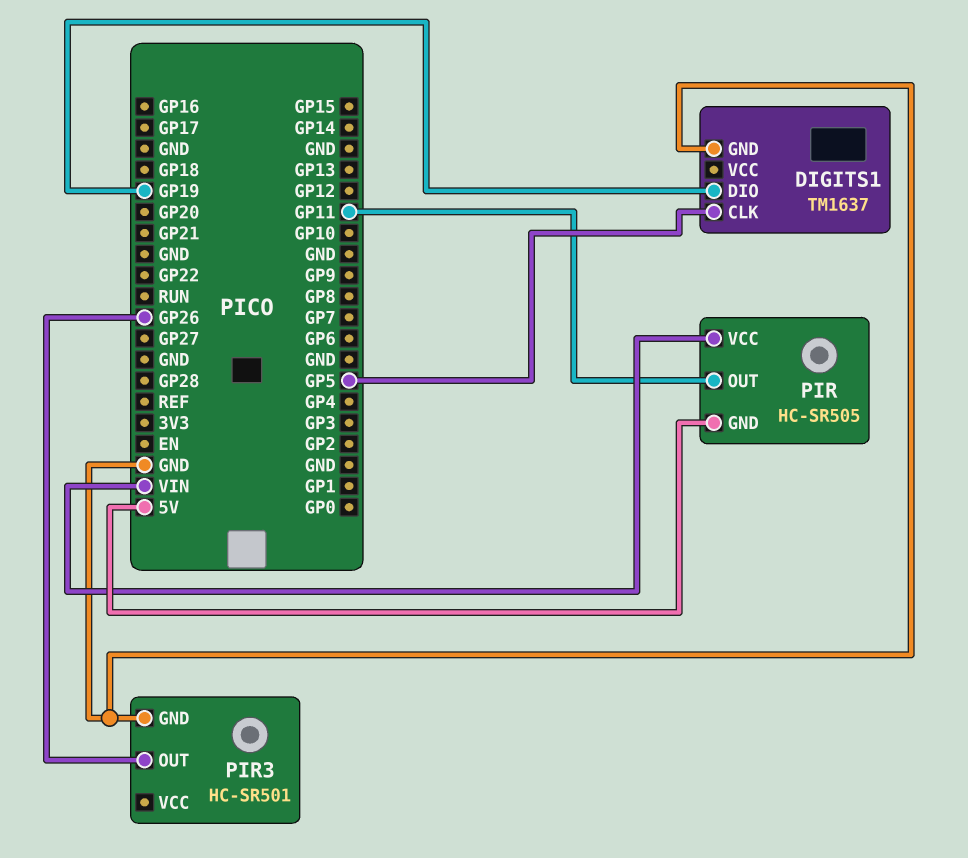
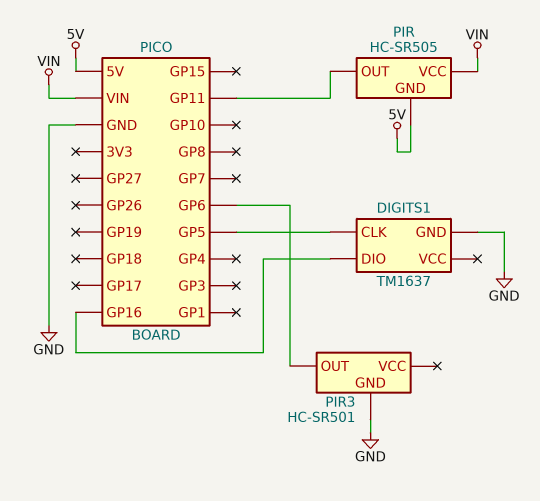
DIGITS1 pin DIO: GP19 -> GP16
PIR3 pin OUT: GP26 -> GP6

